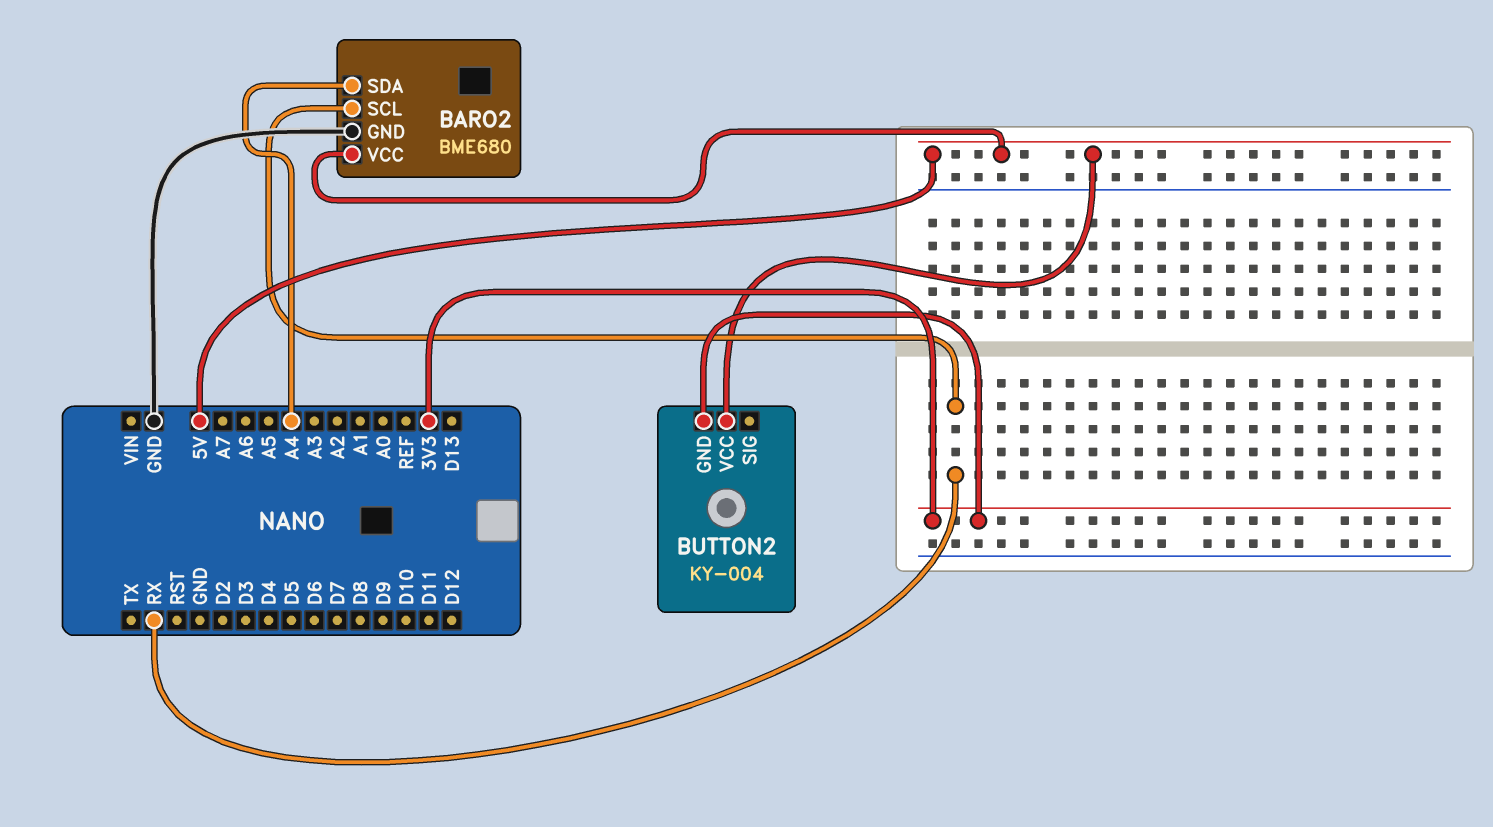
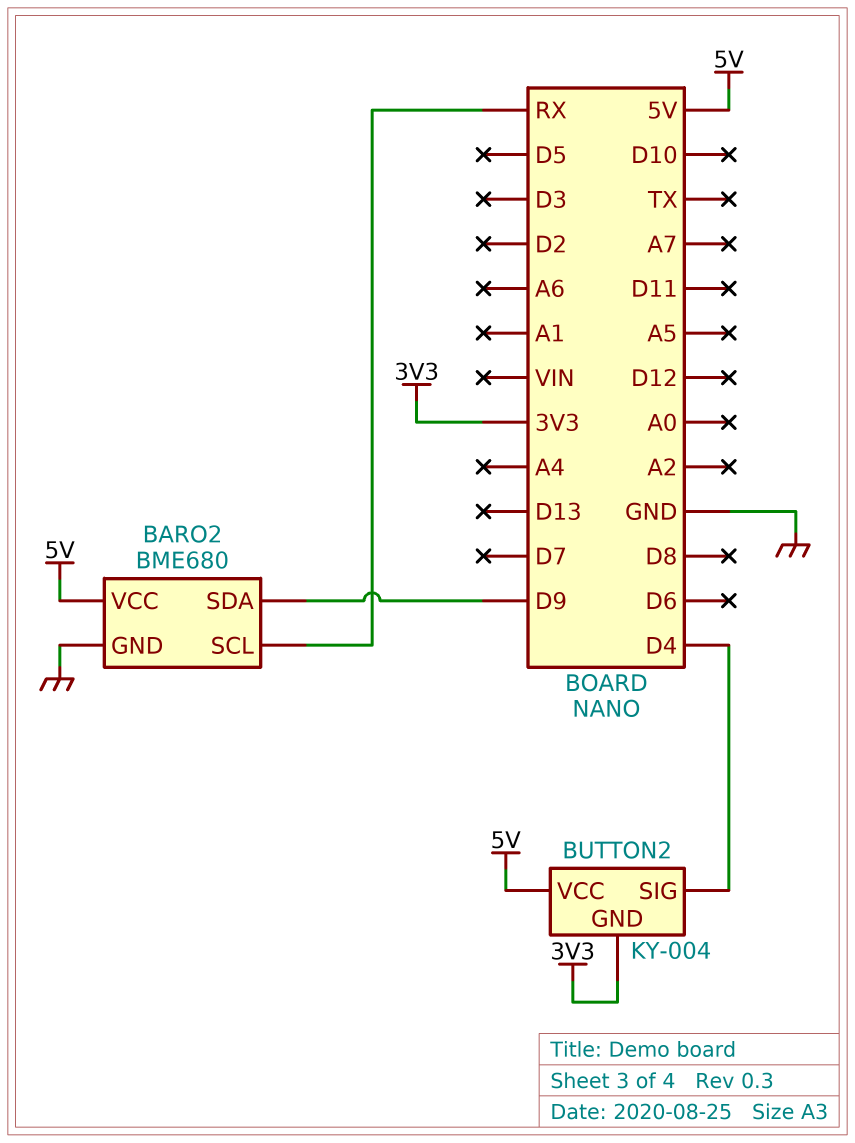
BARO2 pin SDA: A4 -> D9
BUTTON2 pin SIG: none -> D4

